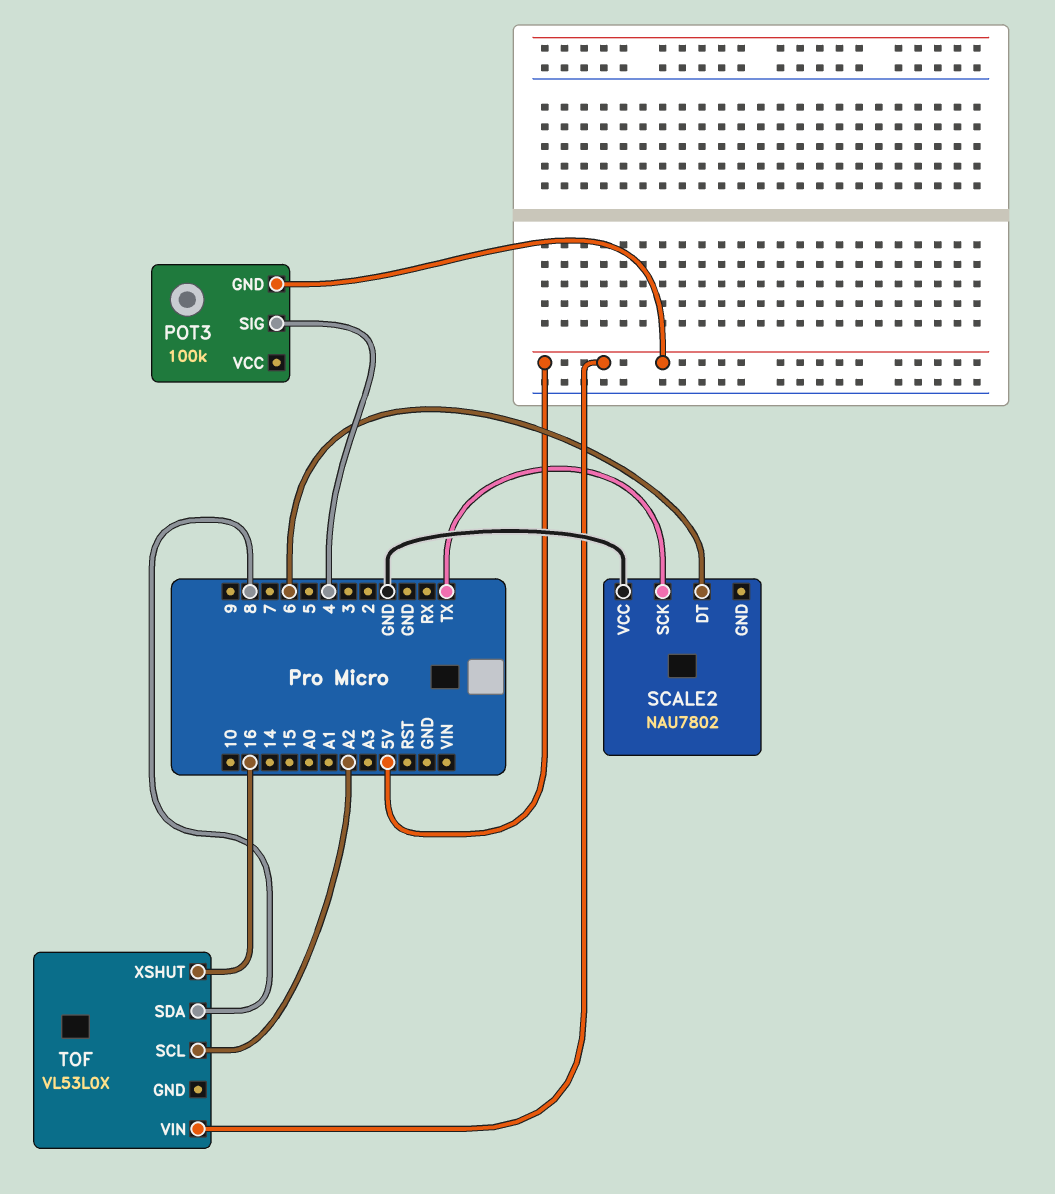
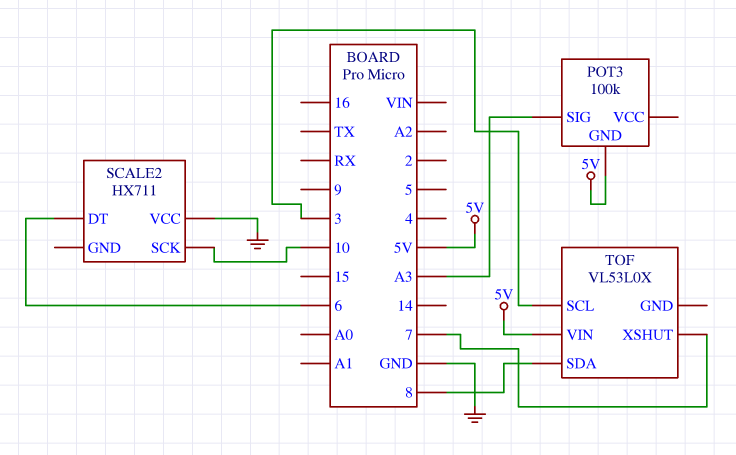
POT3 pin SIG: 4 -> A3
SCALE2: NAU7802 -> HX711
SCALE2 pin SCK: TX -> 10
TOF pin SCL: A2 -> 3
TOF pin XSHUT: 16 -> 7

